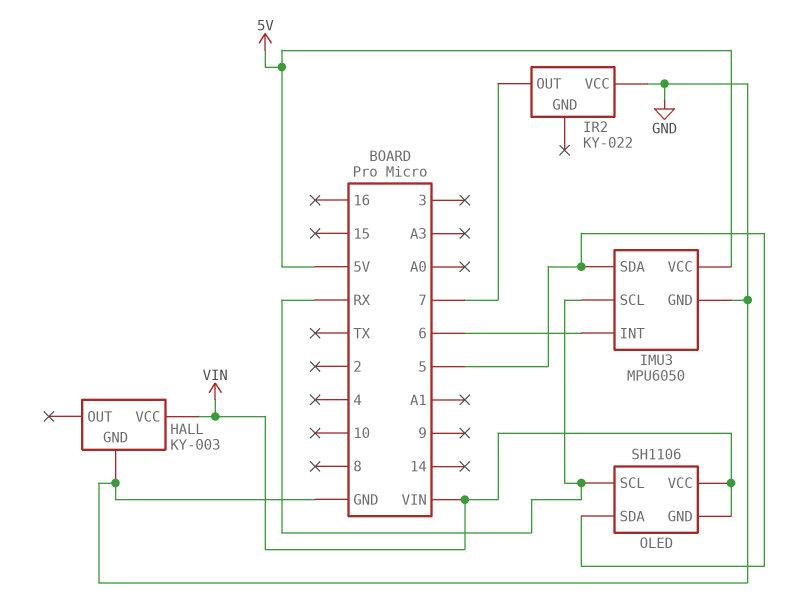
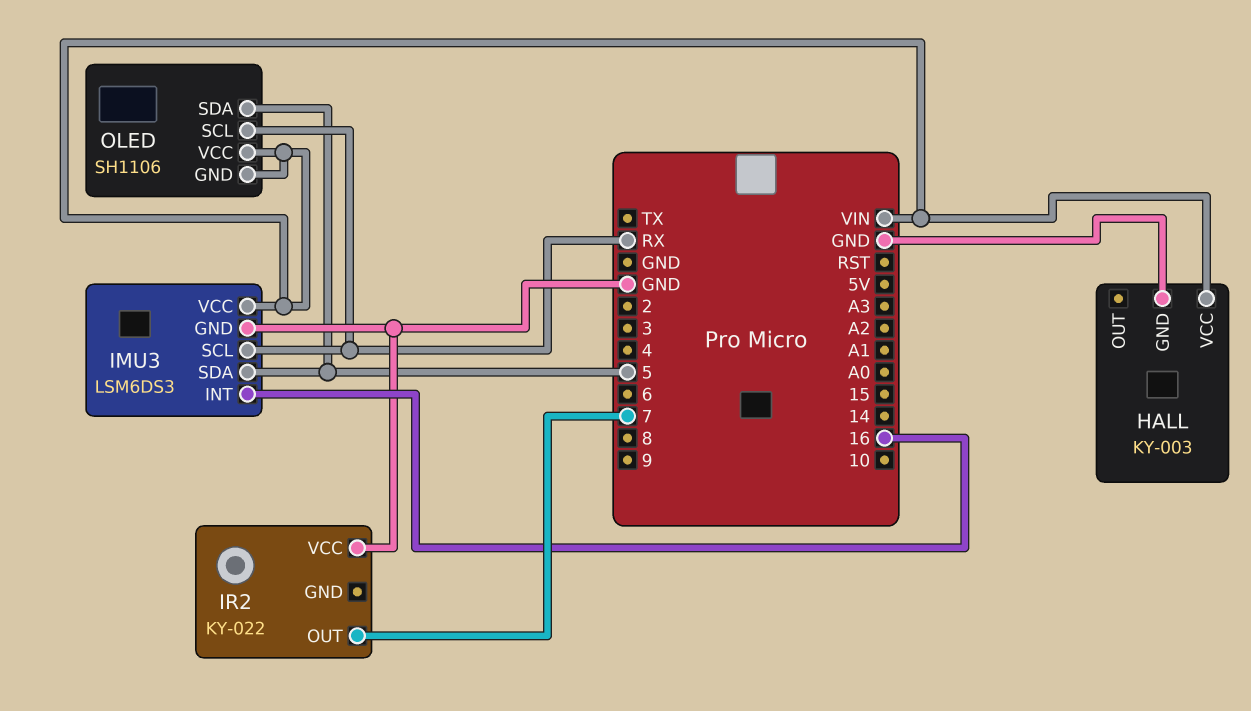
IMU3: MPU6050 -> LSM6DS3
IMU3 pin INT: 6 -> 16
IMU3 pin VCC: 5V -> VIN

